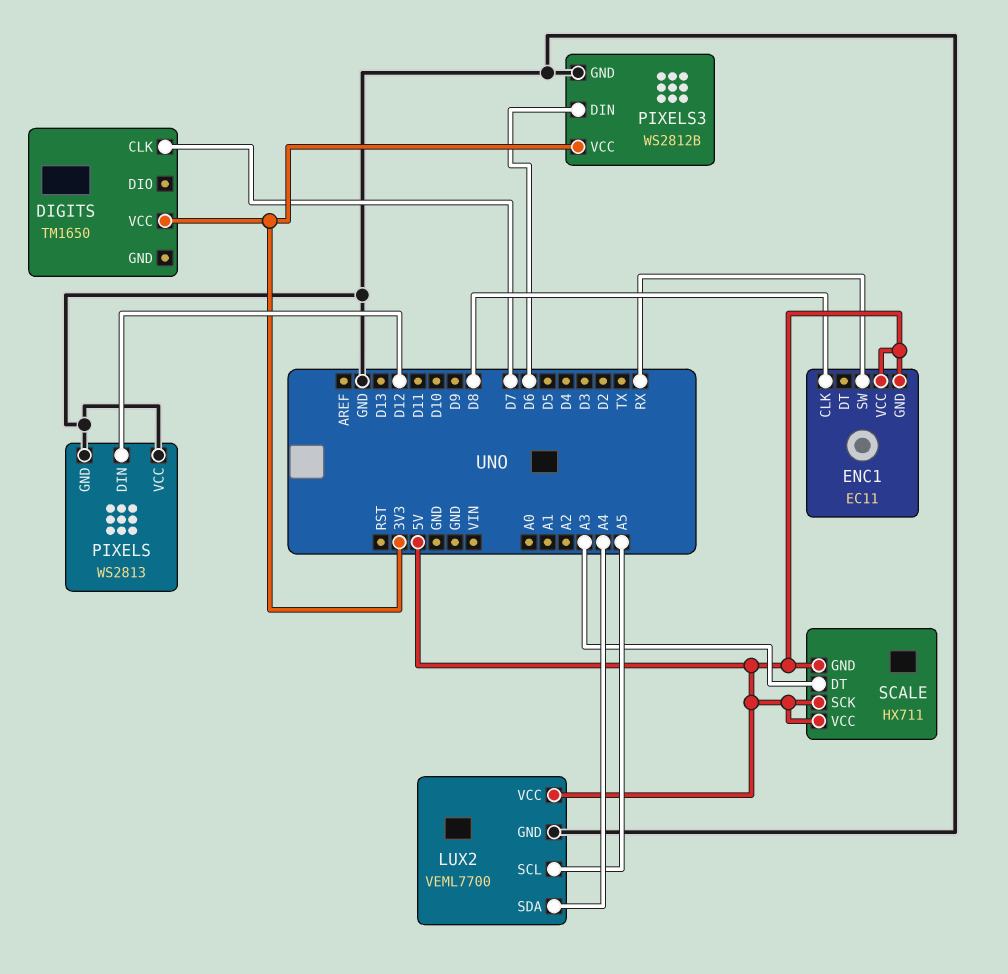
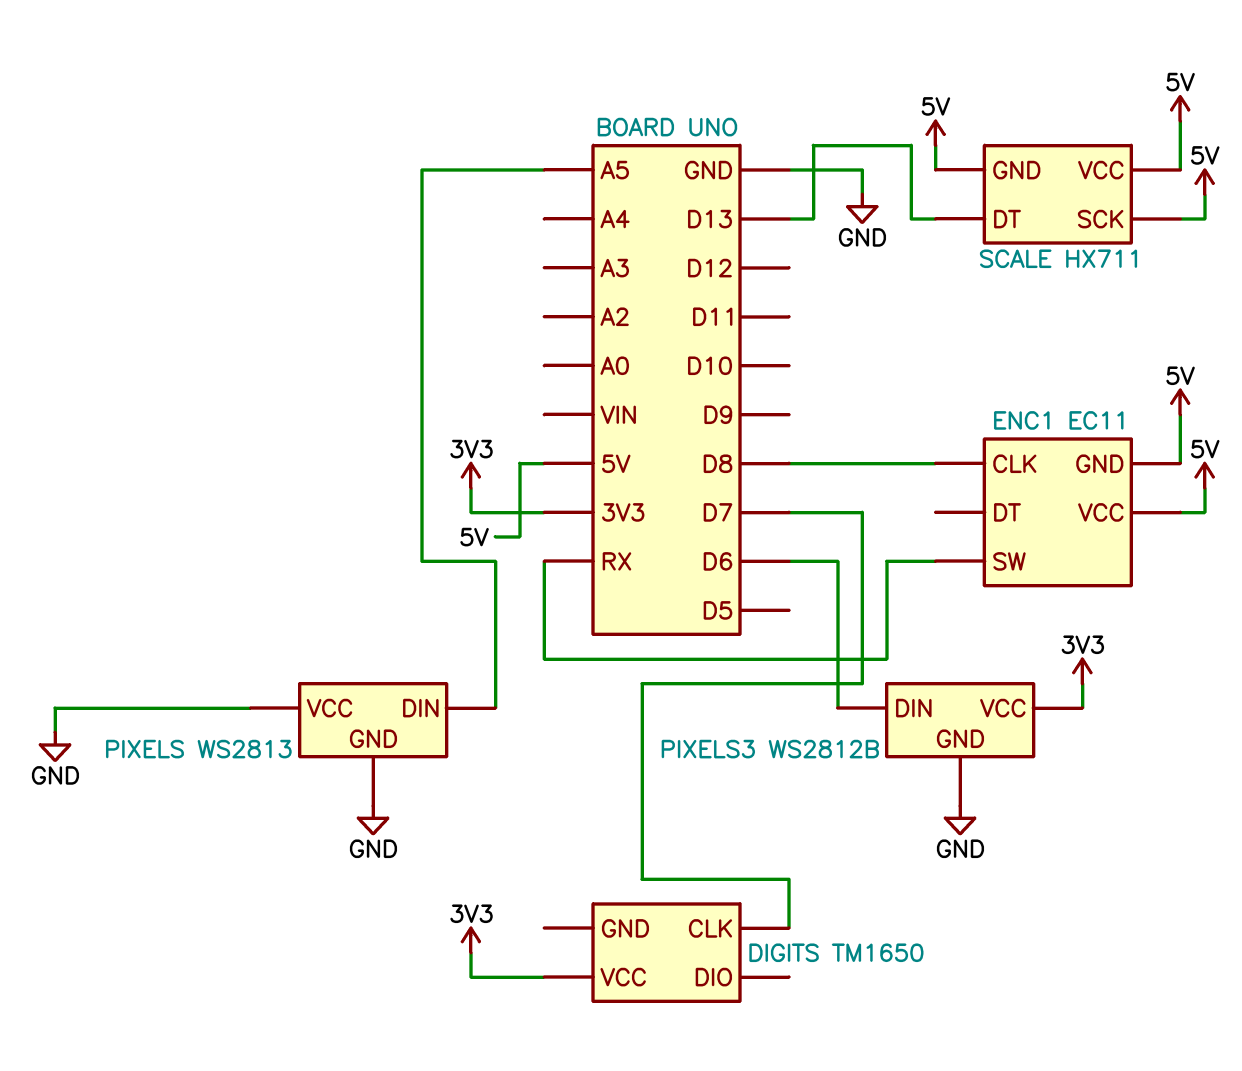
LUX2: VEML7700 -> none
LUX2 pin GND: GND -> none
LUX2 pin SCL: A5 -> none
LUX2 pin SDA: A4 -> none
LUX2 pin VCC: 5V -> none
PIXELS pin DIN: D12 -> A5
SCALE pin DT: A3 -> D13

